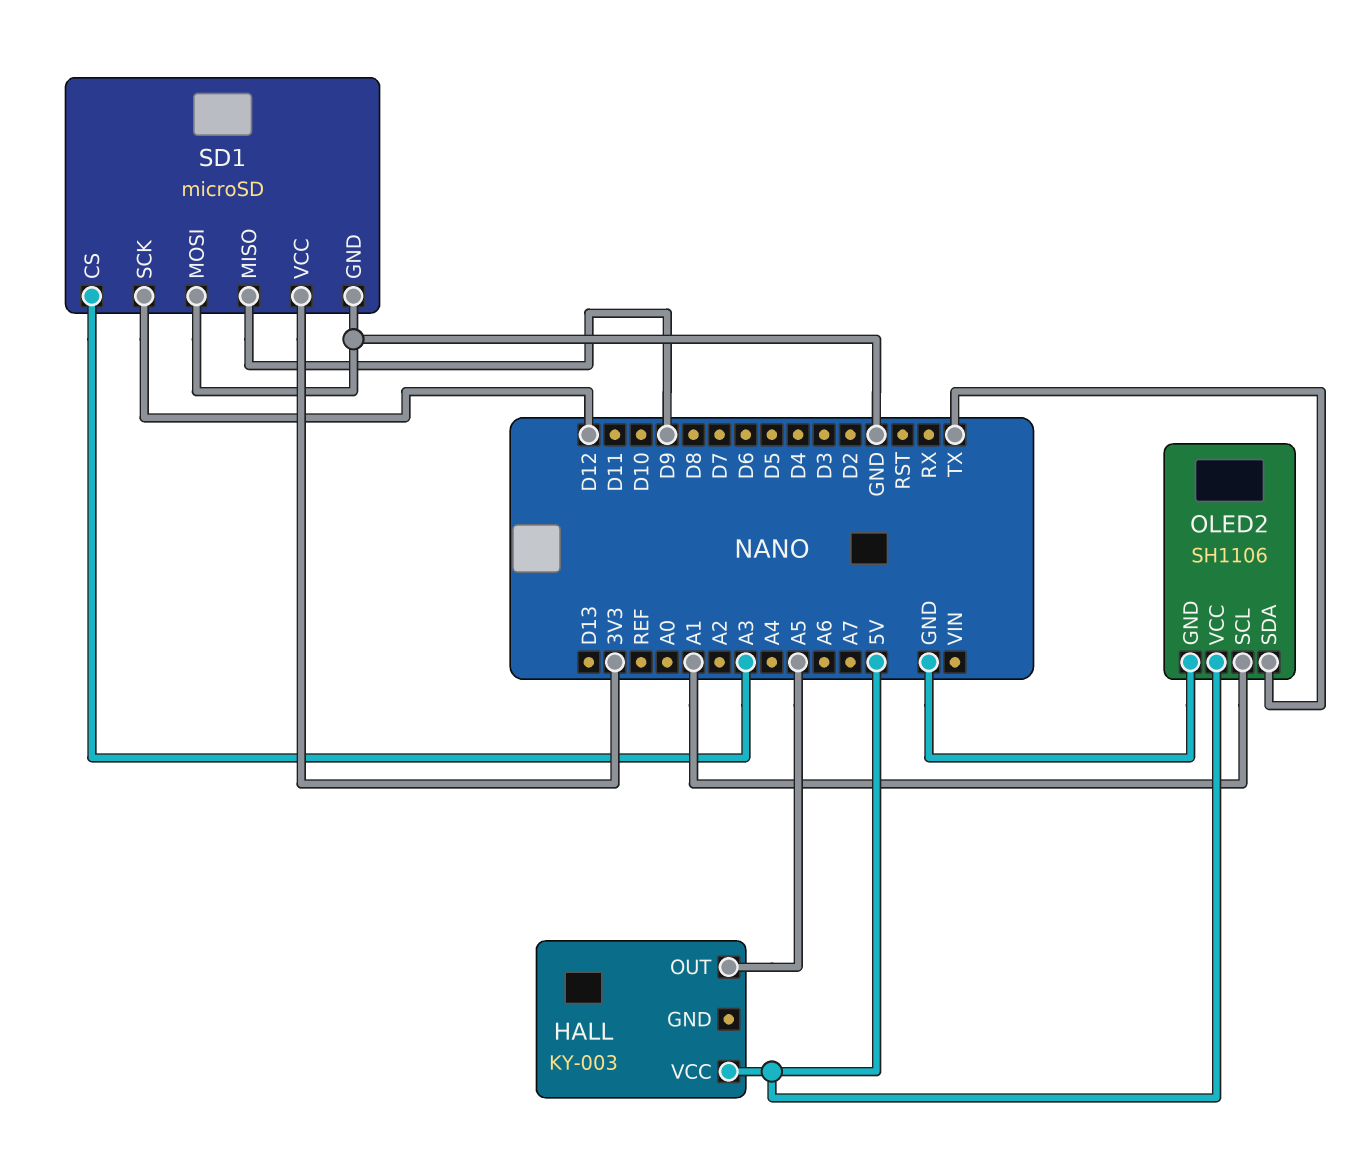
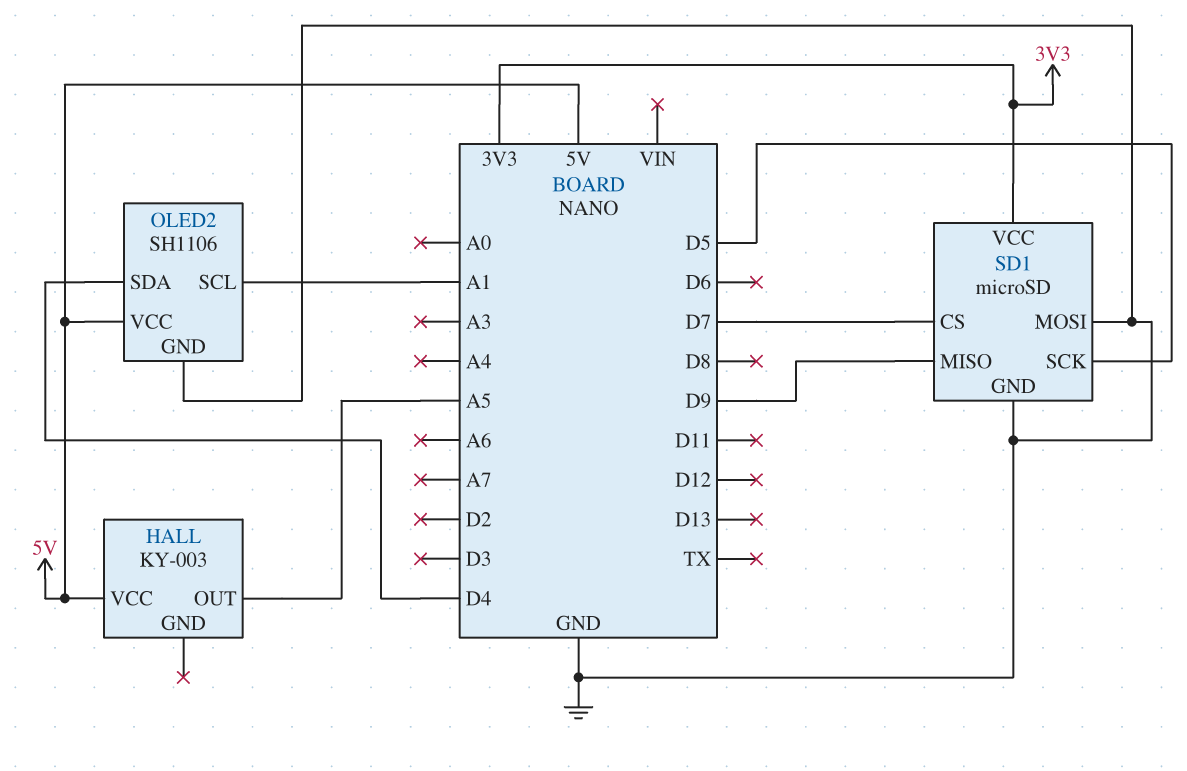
OLED2 pin SDA: TX -> D4
SD1 pin CS: A3 -> D7
SD1 pin SCK: D12 -> D5

